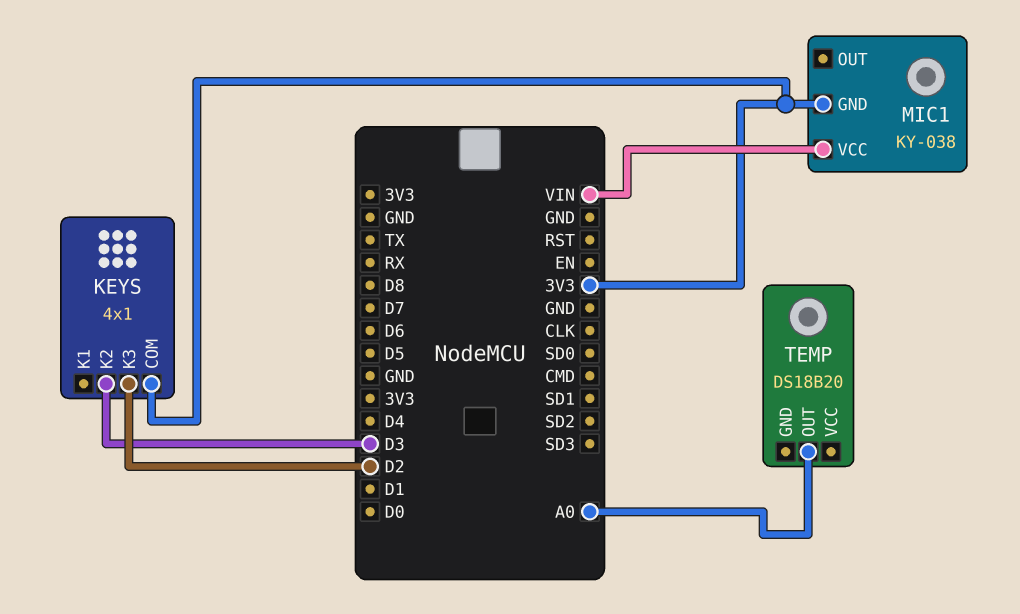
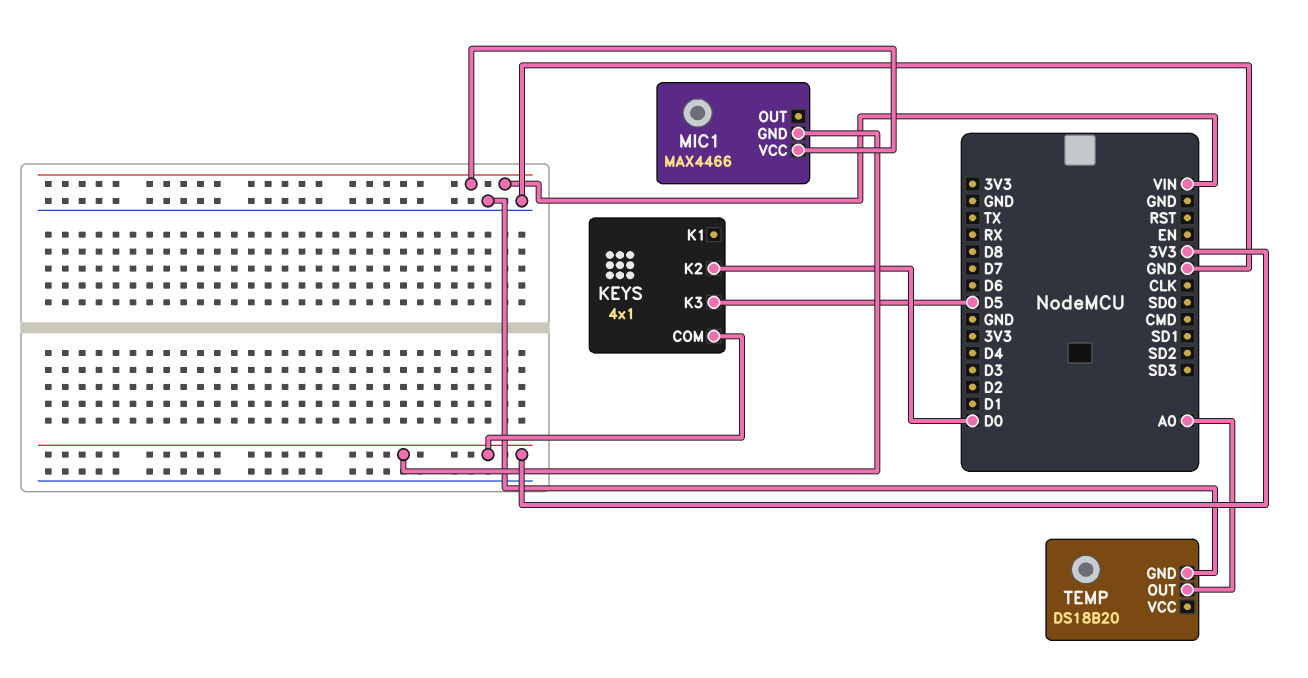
KEYS pin K2: D3 -> D0
KEYS pin K3: D2 -> D5
MIC1: KY-038 -> MAX4466
TEMP pin GND: none -> GND

